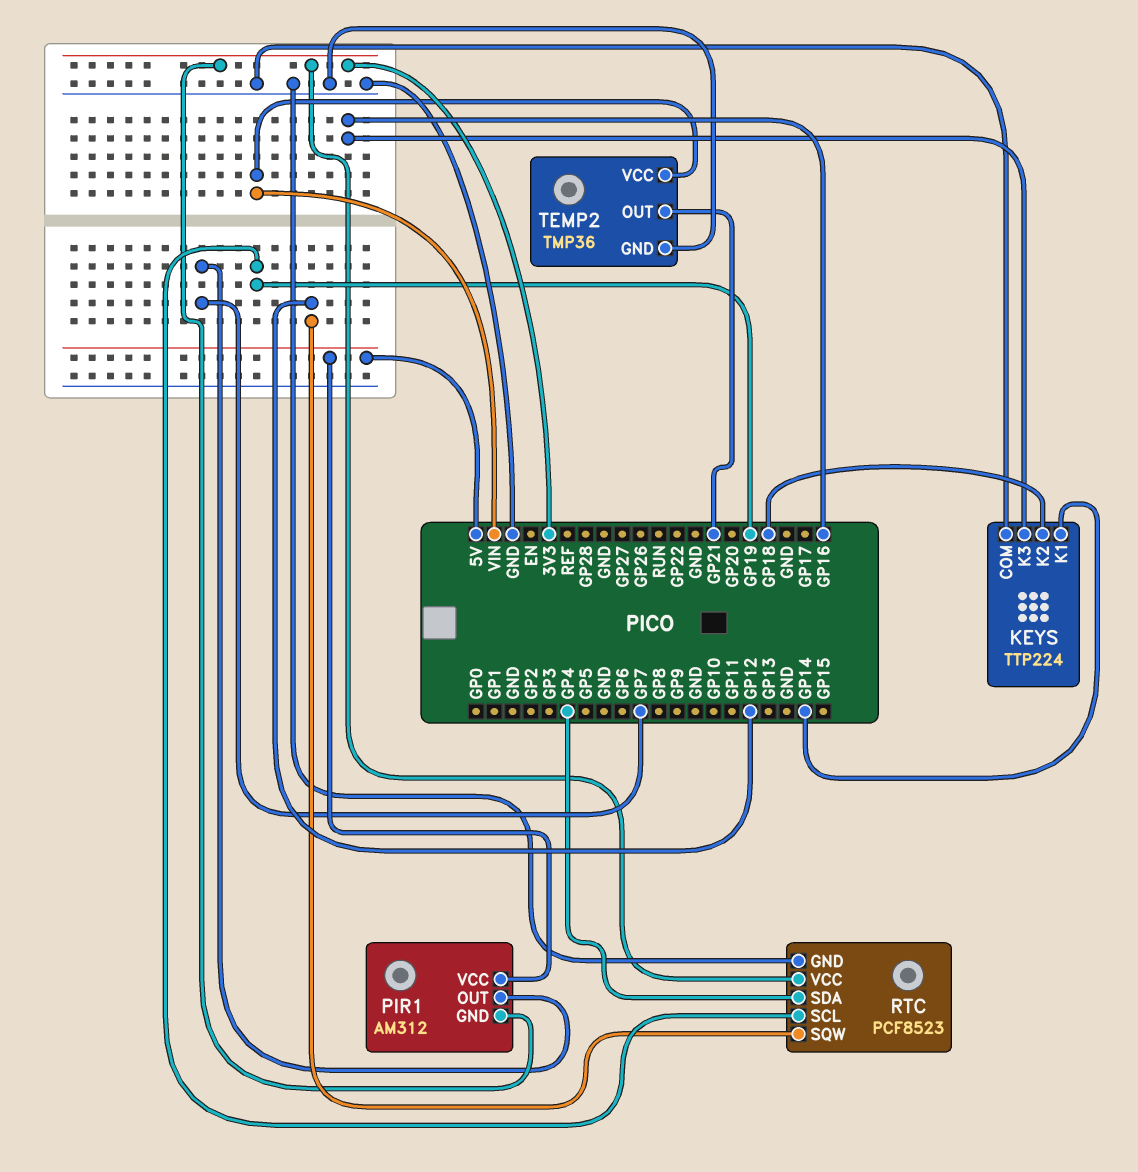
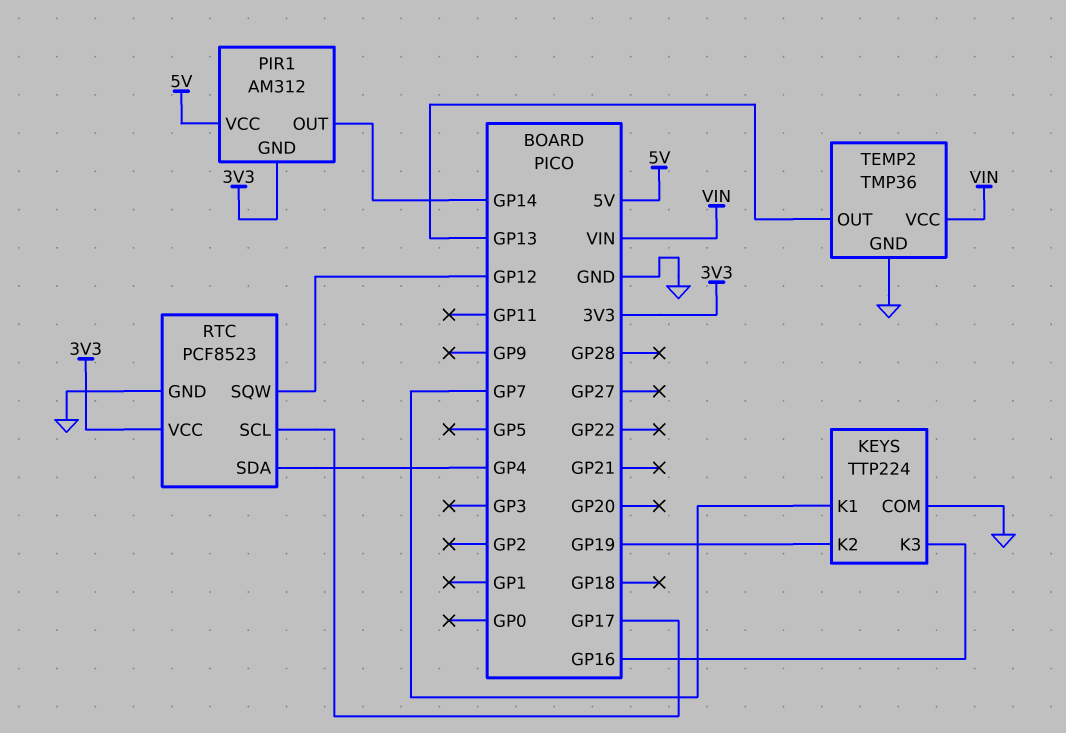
KEYS pin K1: GP14 -> GP7
KEYS pin K2: GP18 -> GP19
PIR1 pin OUT: GP7 -> GP14
RTC pin SCL: GP19 -> GP17
TEMP2 pin OUT: GP21 -> GP13

